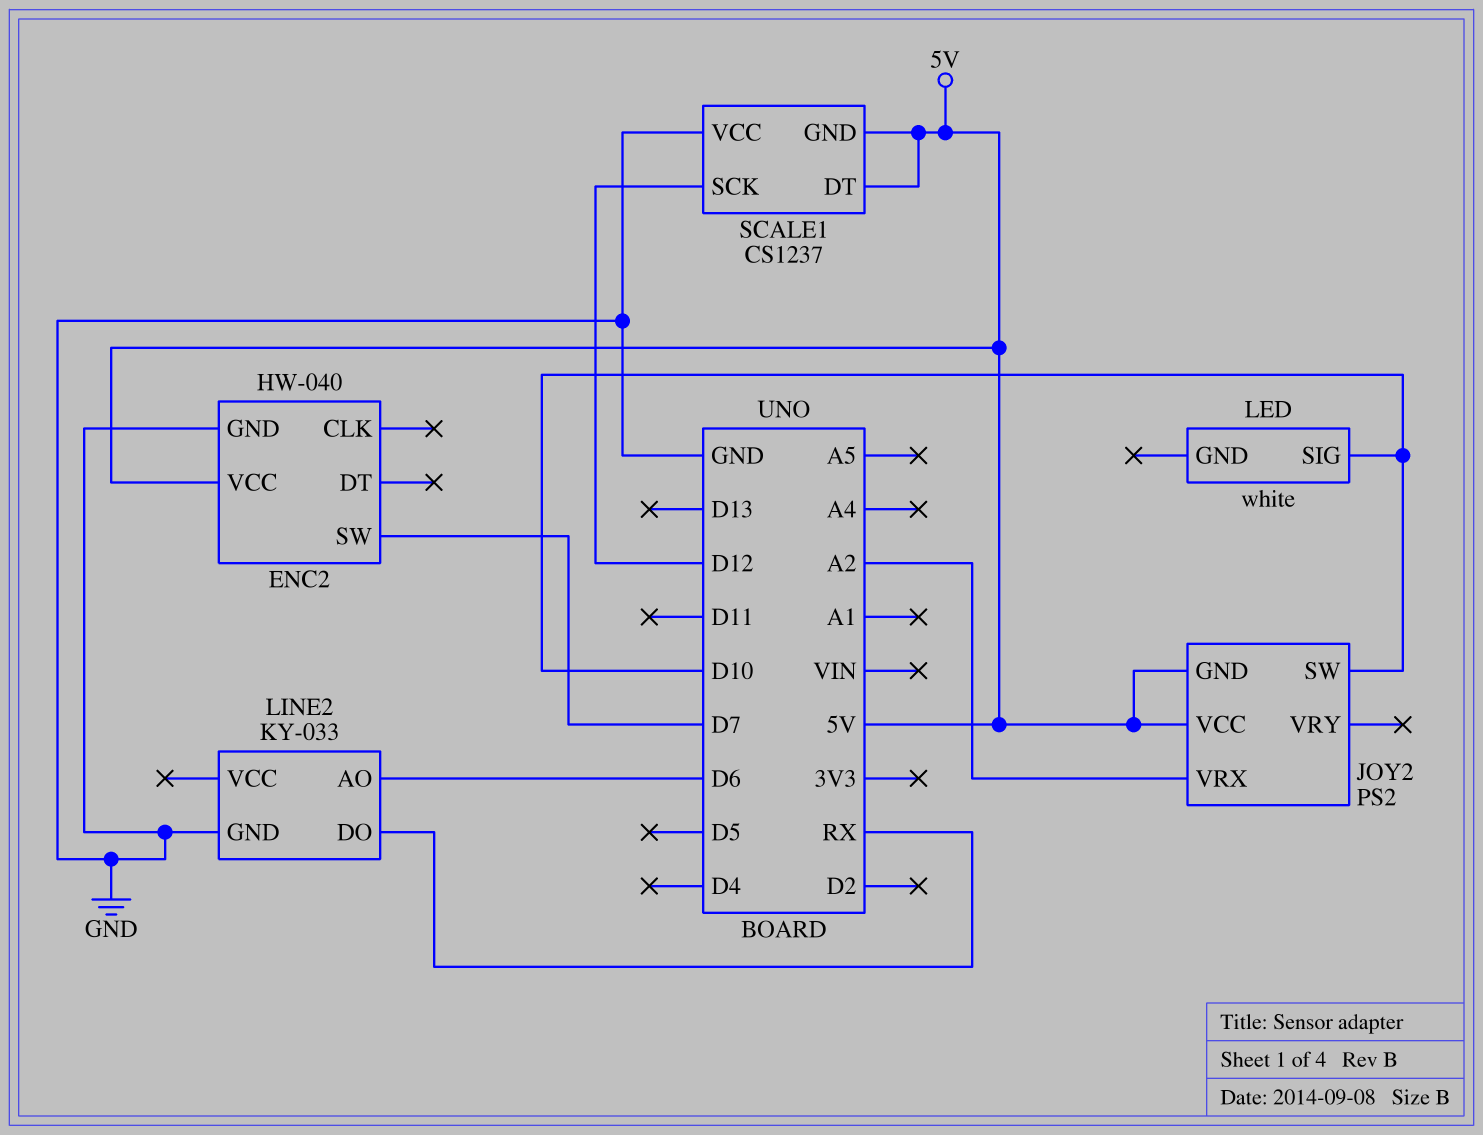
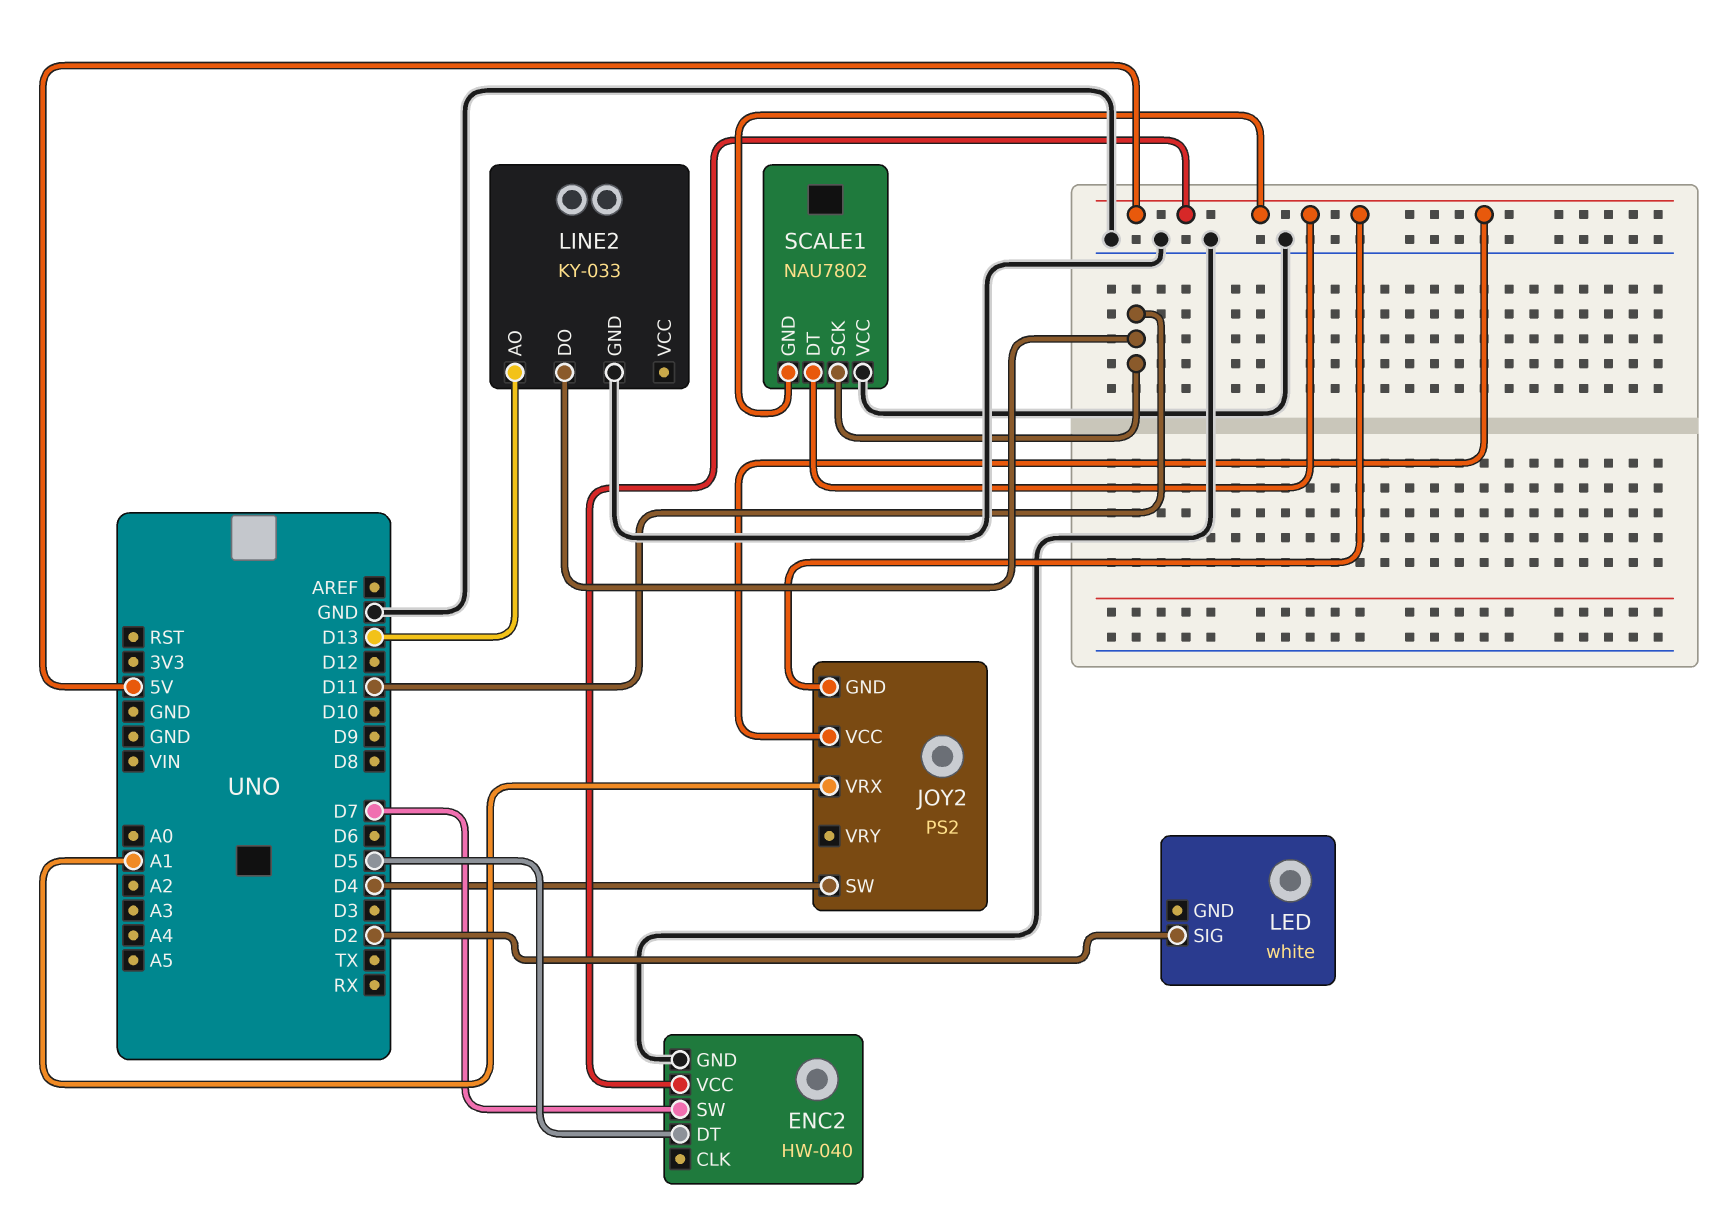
ENC2 pin DT: none -> D5
JOY2 pin SW: D10 -> D4
JOY2 pin VRX: A2 -> A1
LED pin SIG: D10 -> D2
LINE2 pin AO: D6 -> D13
LINE2 pin DO: RX -> D11
SCALE1: CS1237 -> NAU7802
SCALE1 pin SCK: D12 -> D11

